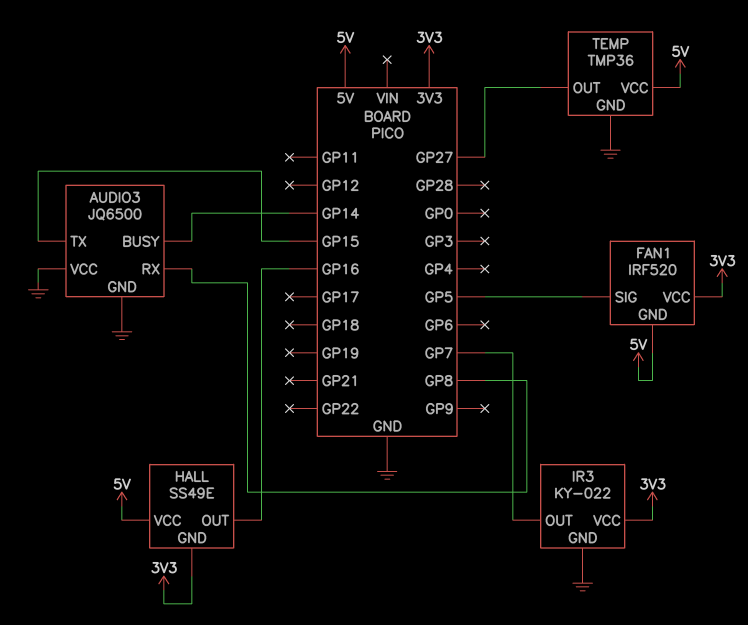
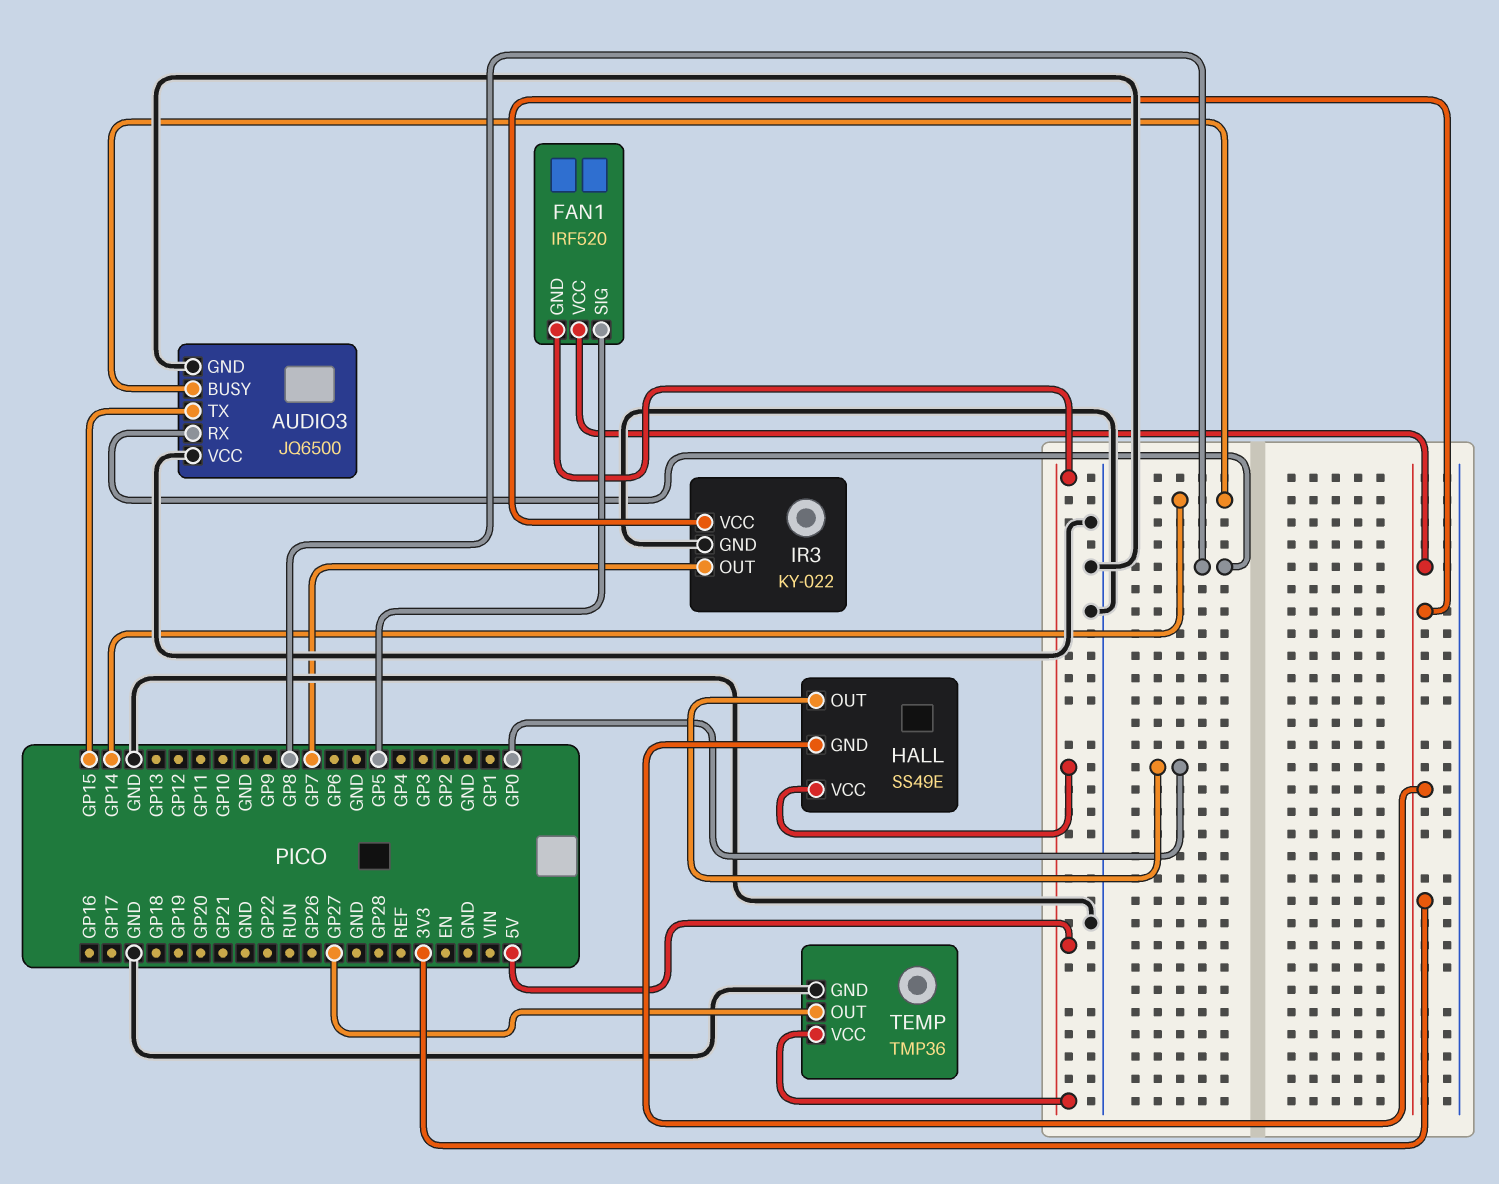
HALL pin OUT: GP16 -> GP0

